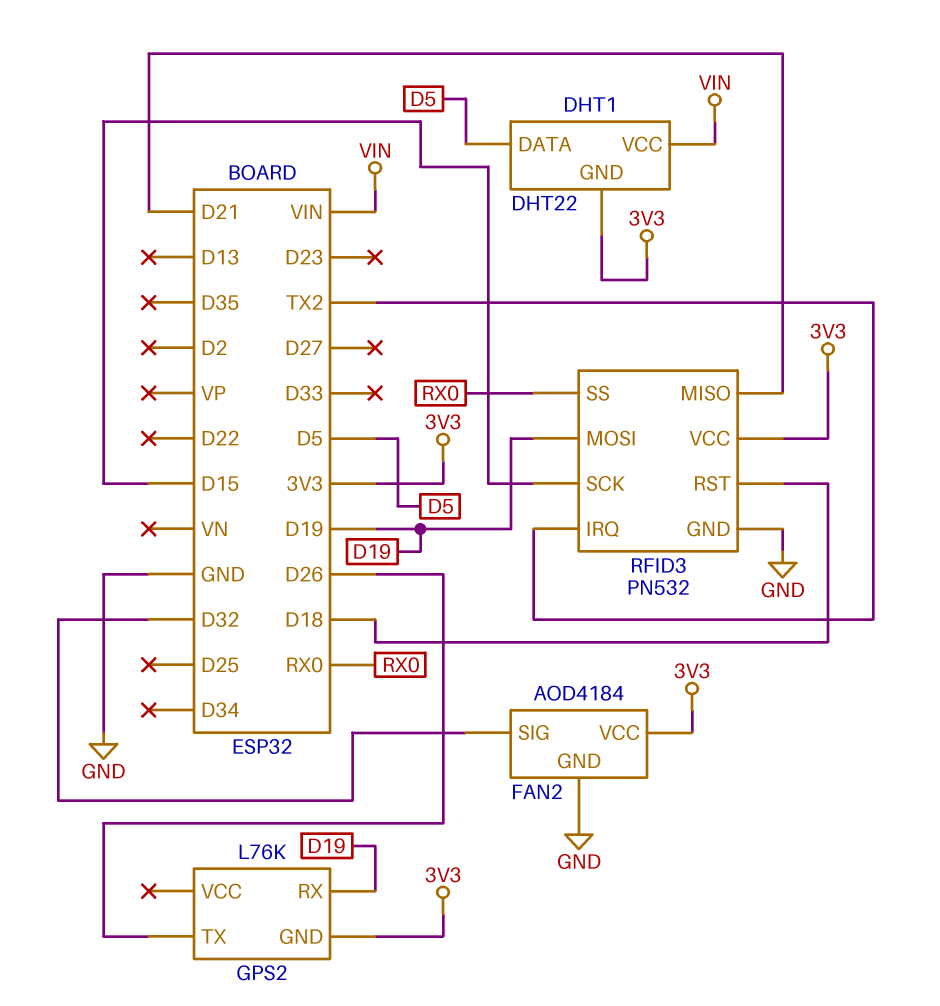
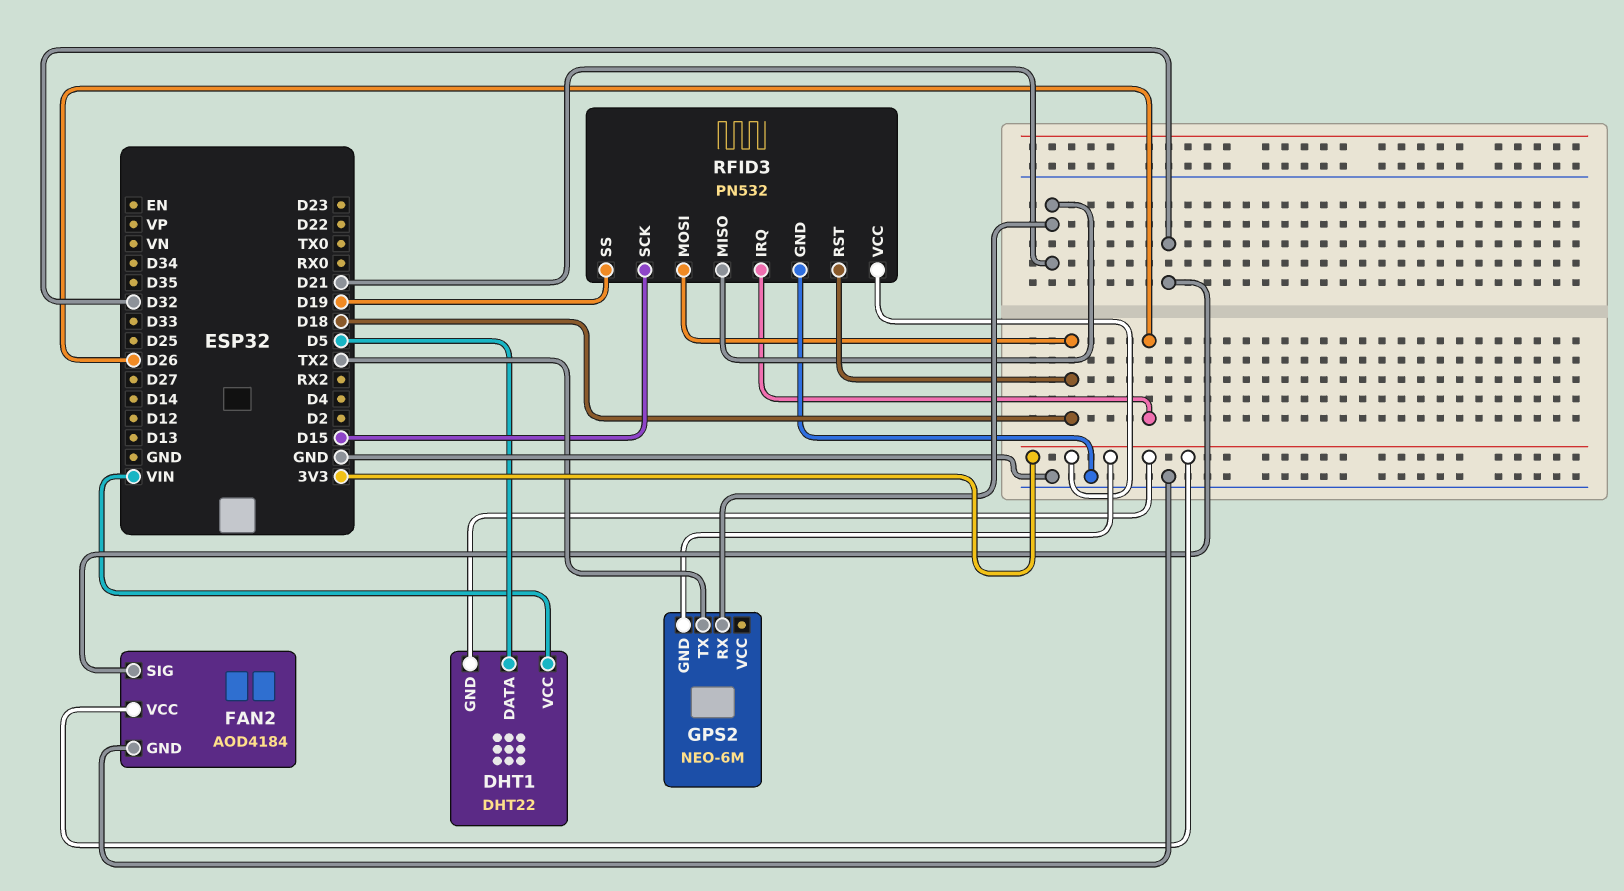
GPS2: L76K -> NEO-6M
GPS2 pin RX: D19 -> D21
GPS2 pin TX: D26 -> TX2
RFID3 pin IRQ: TX2 -> D26
RFID3 pin MOSI: D19 -> D18
RFID3 pin SS: RX0 -> D19

